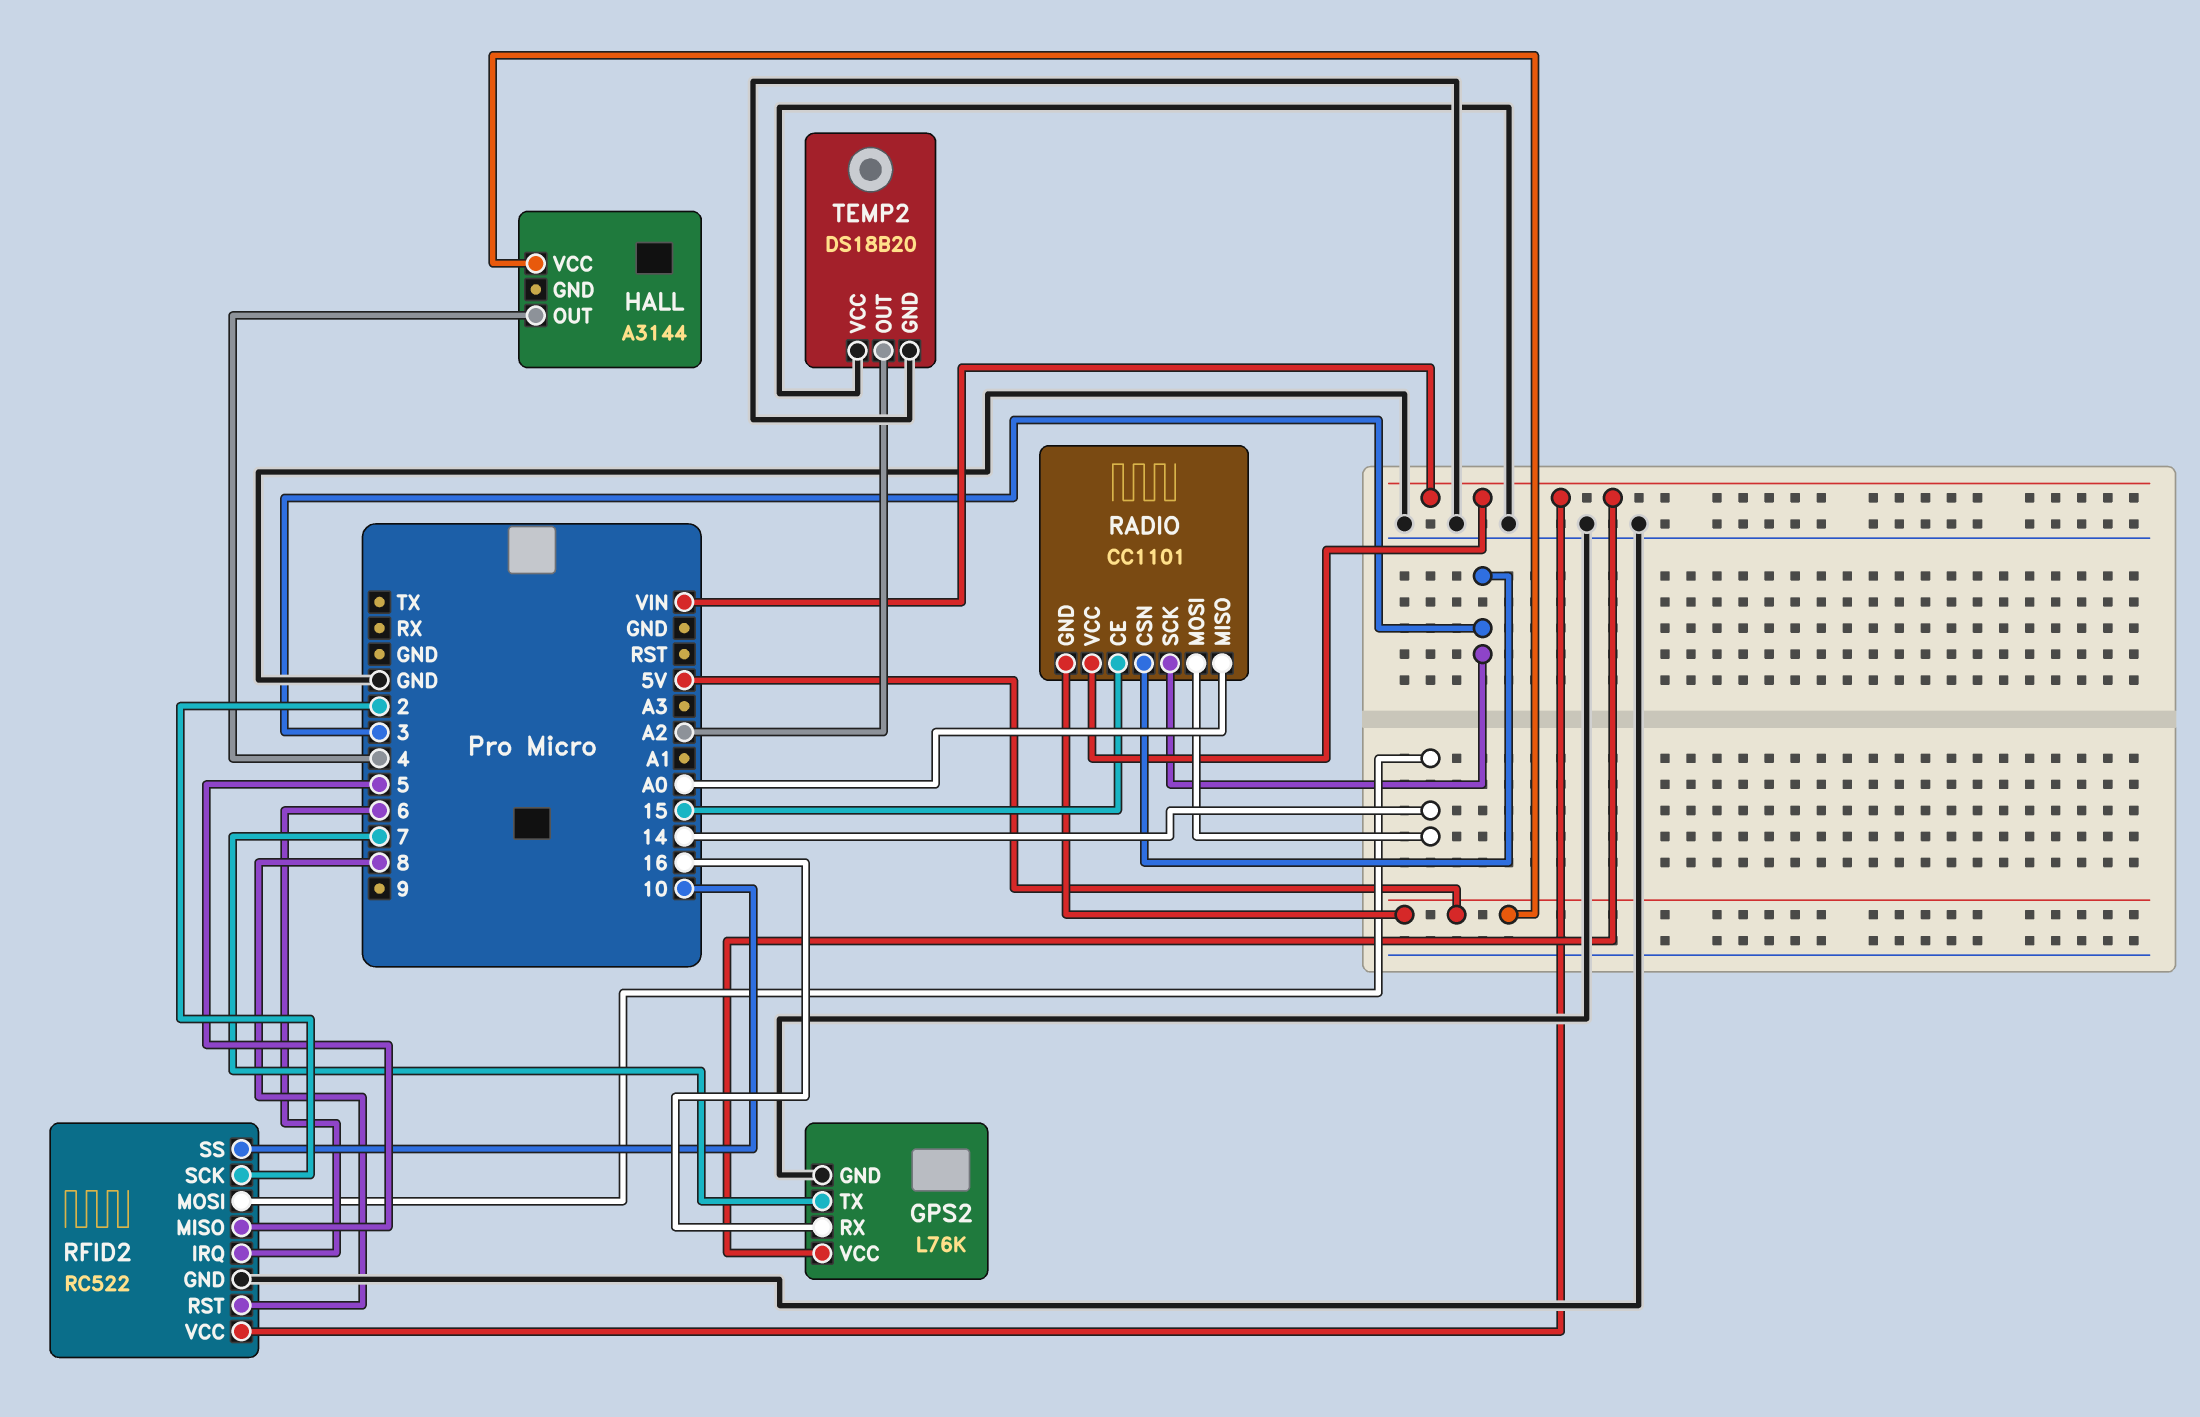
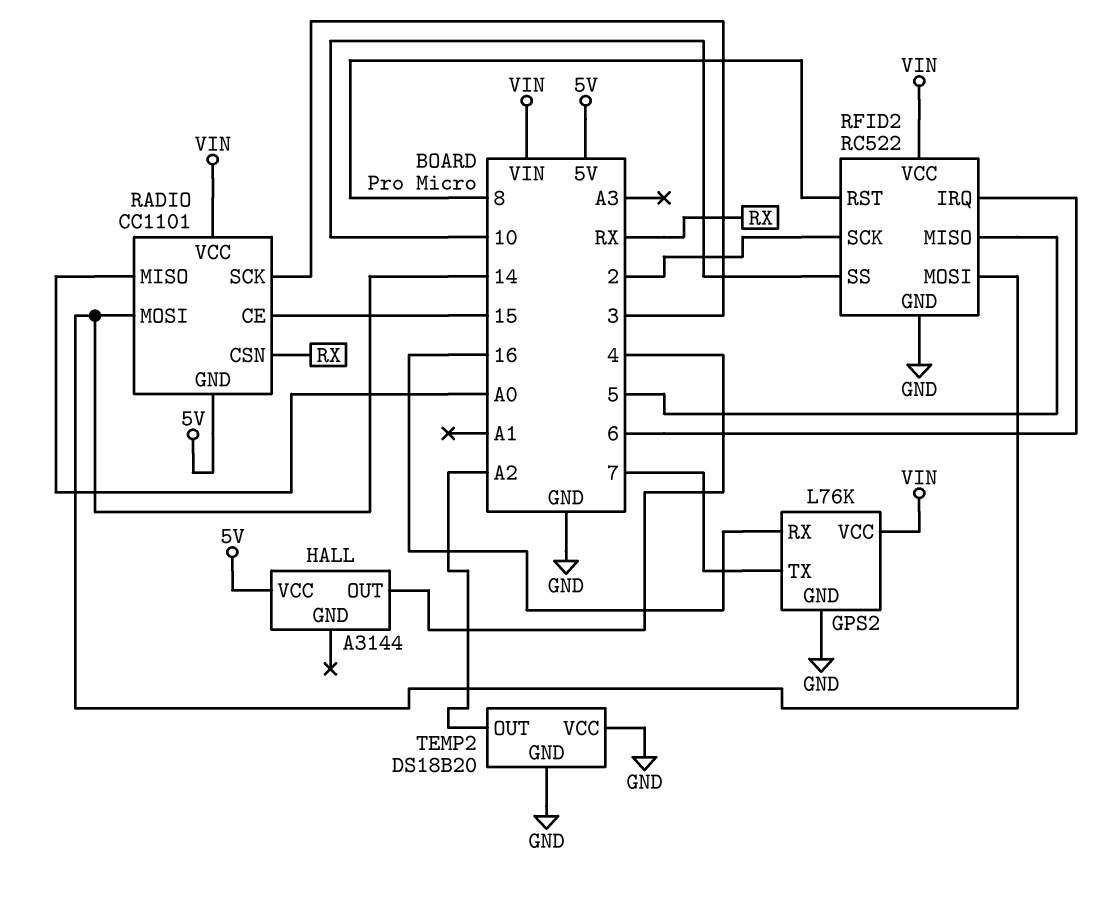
RADIO pin CSN: 3 -> RX

